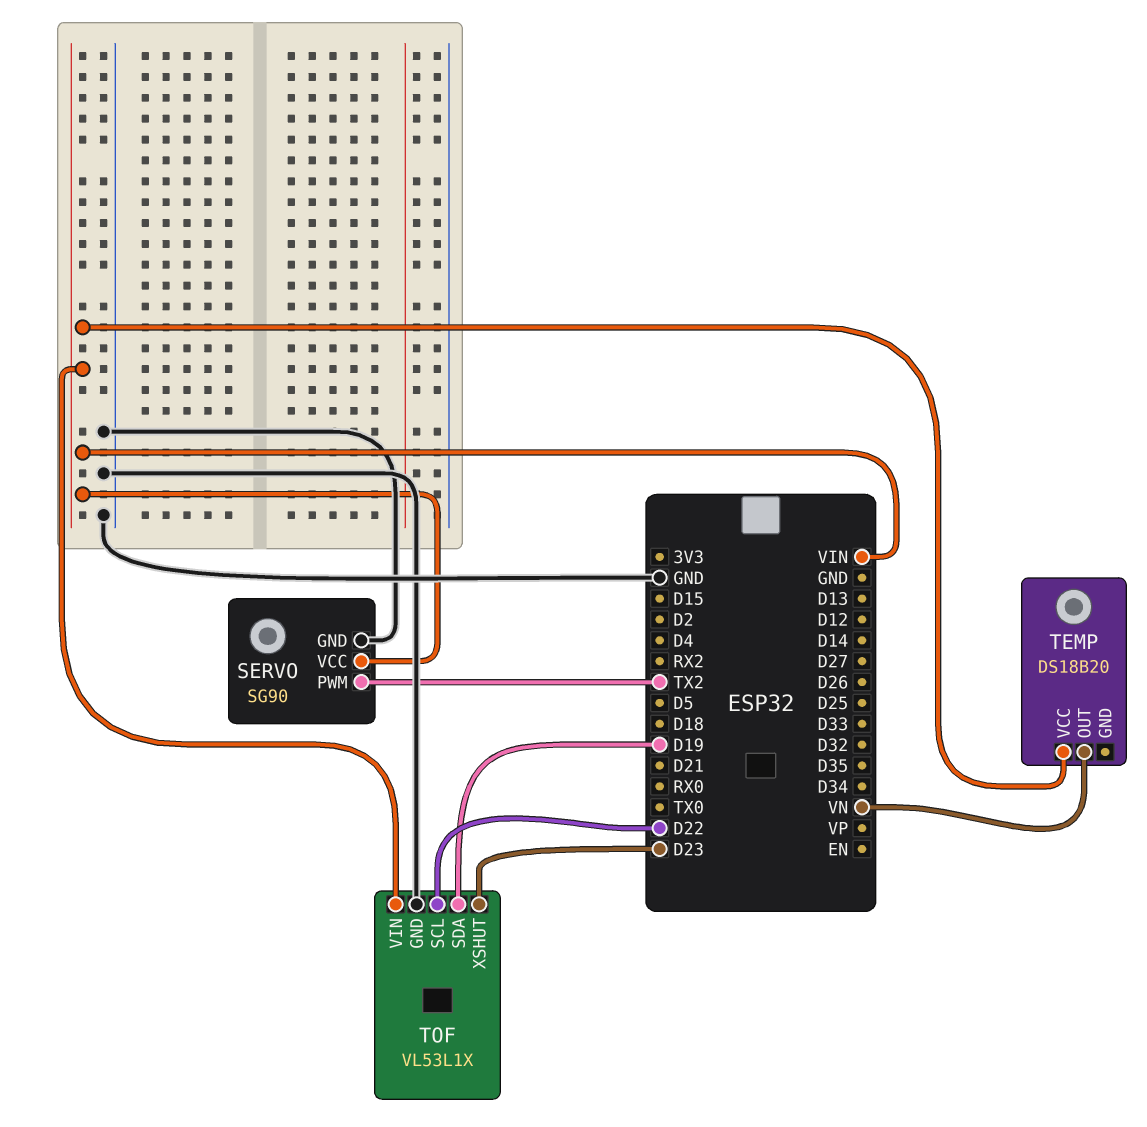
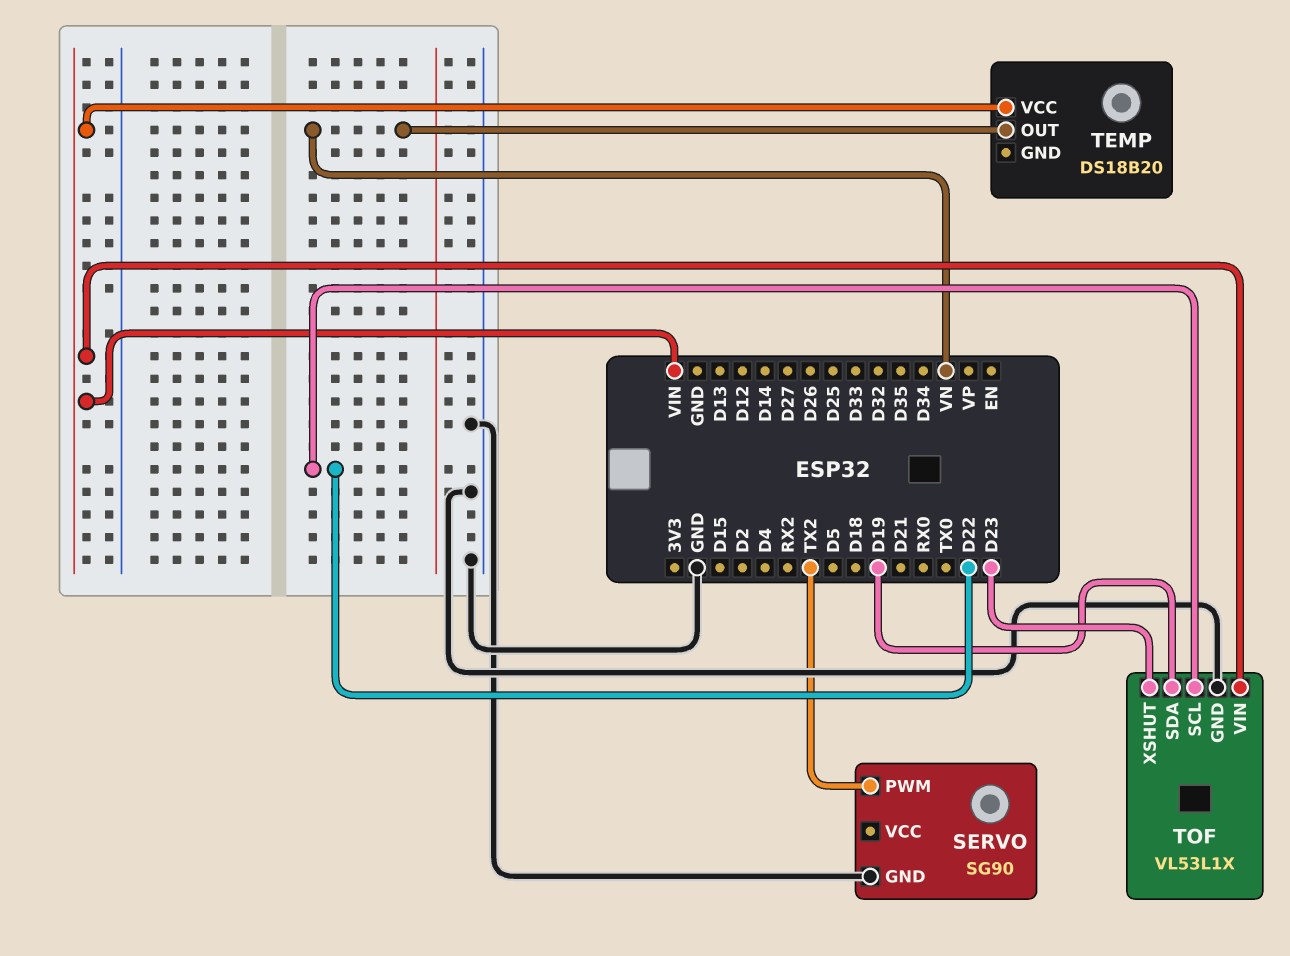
SERVO pin VCC: VIN -> none

